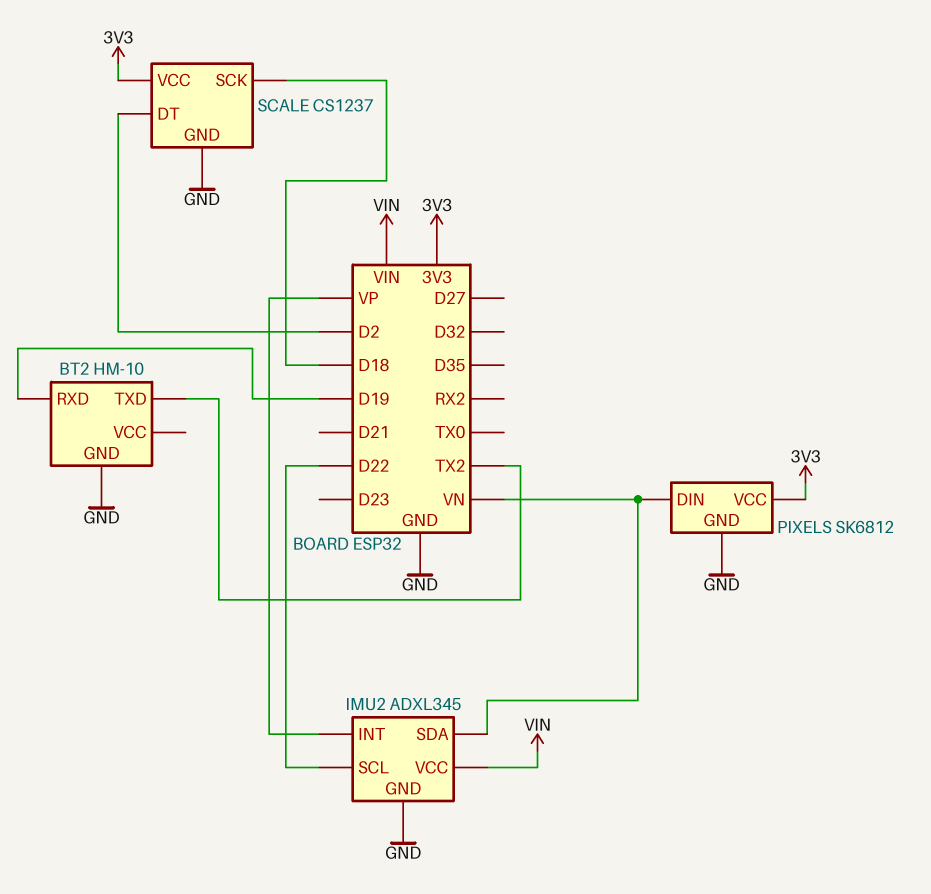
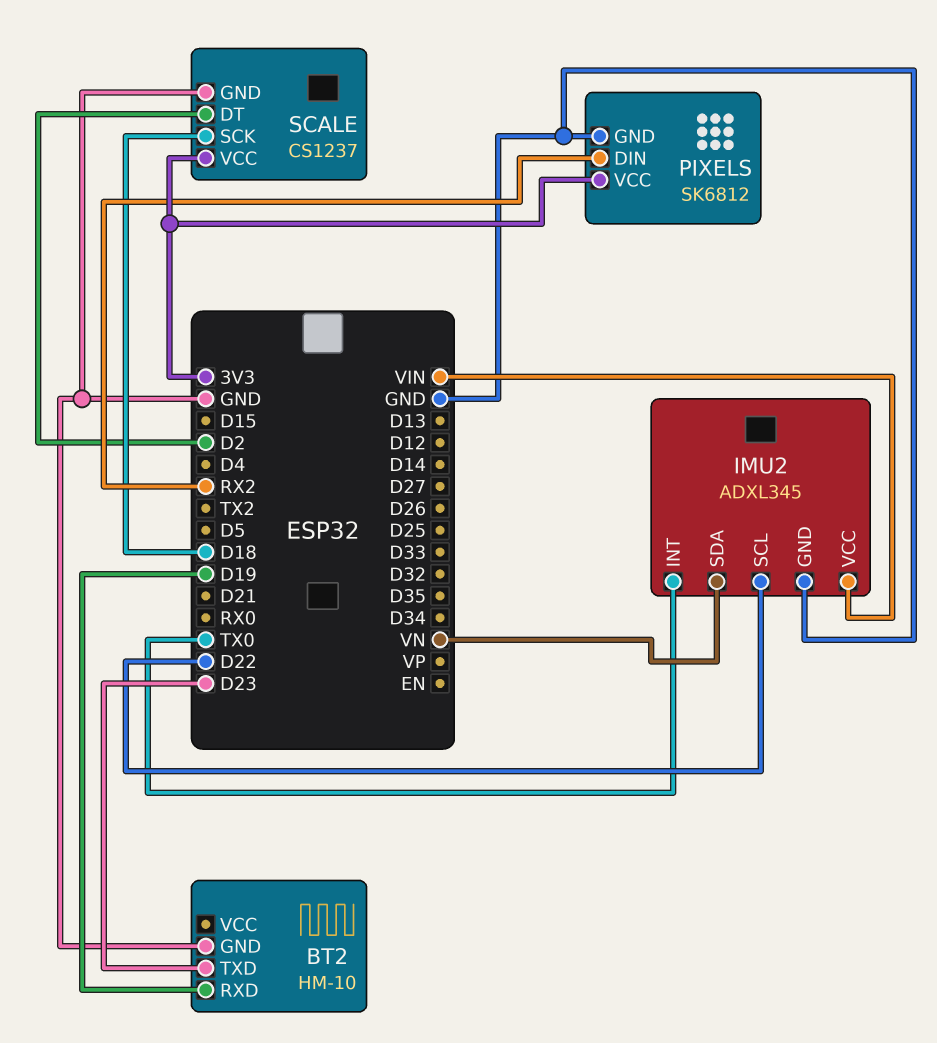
BT2 pin TXD: TX2 -> D23
IMU2 pin INT: VP -> TX0
PIXELS pin DIN: VN -> RX2

